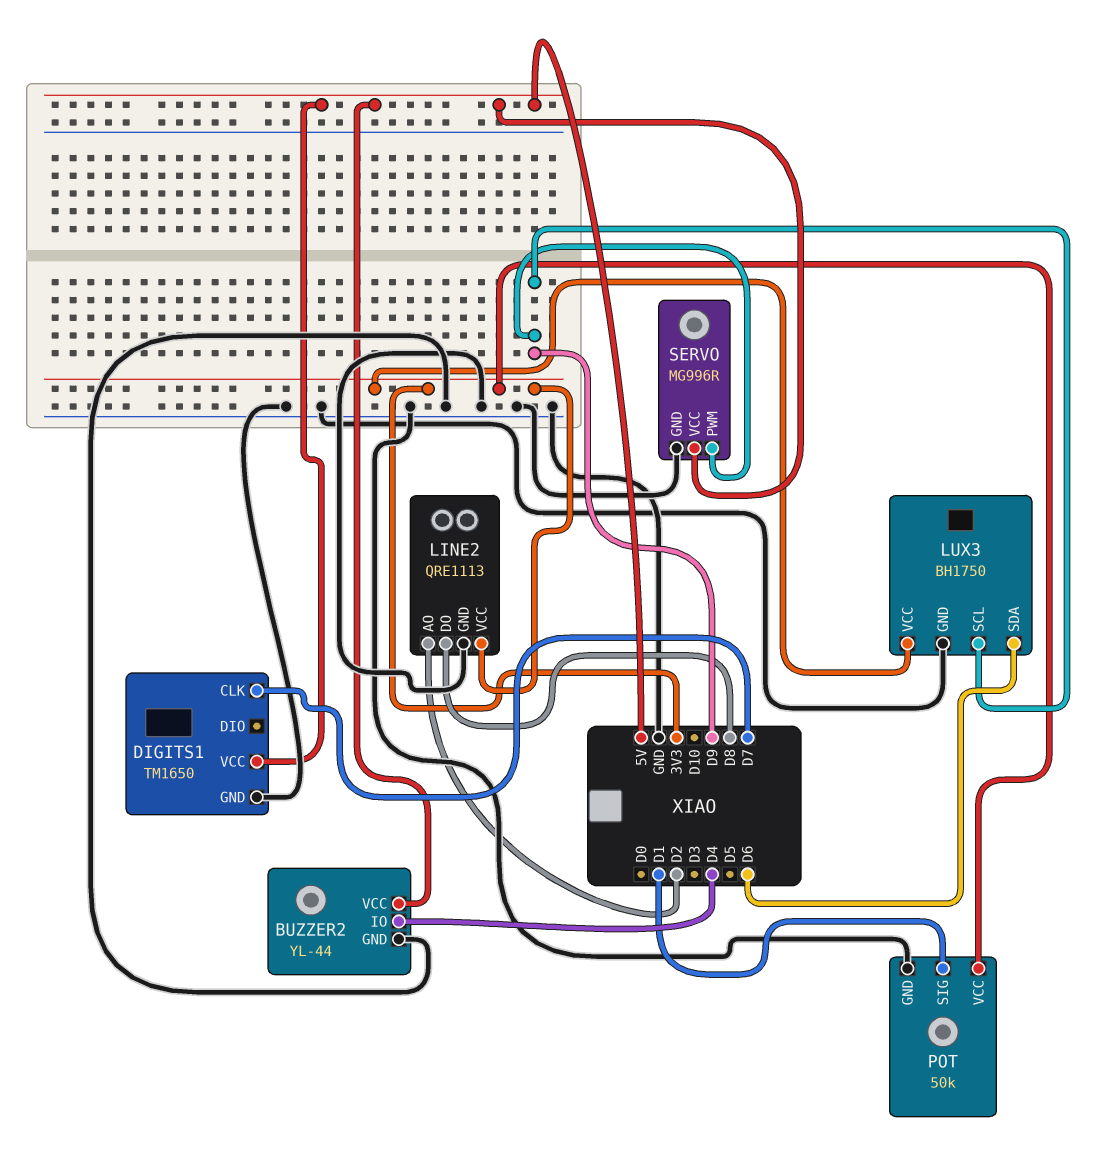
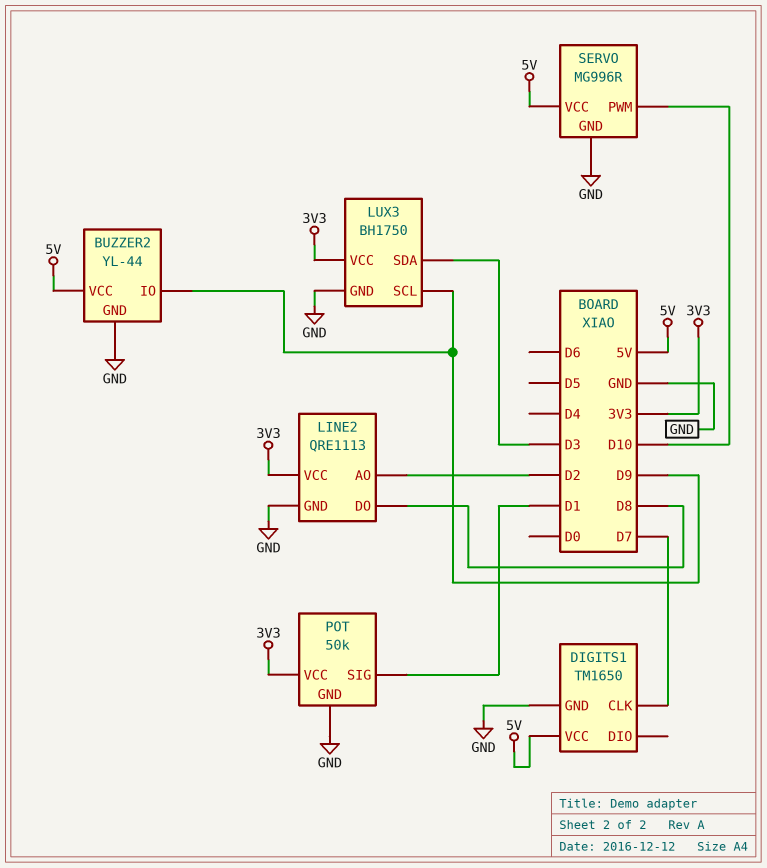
BUZZER2 pin IO: D4 -> D9
LUX3 pin SDA: D6 -> D3
SERVO pin PWM: D9 -> D10

